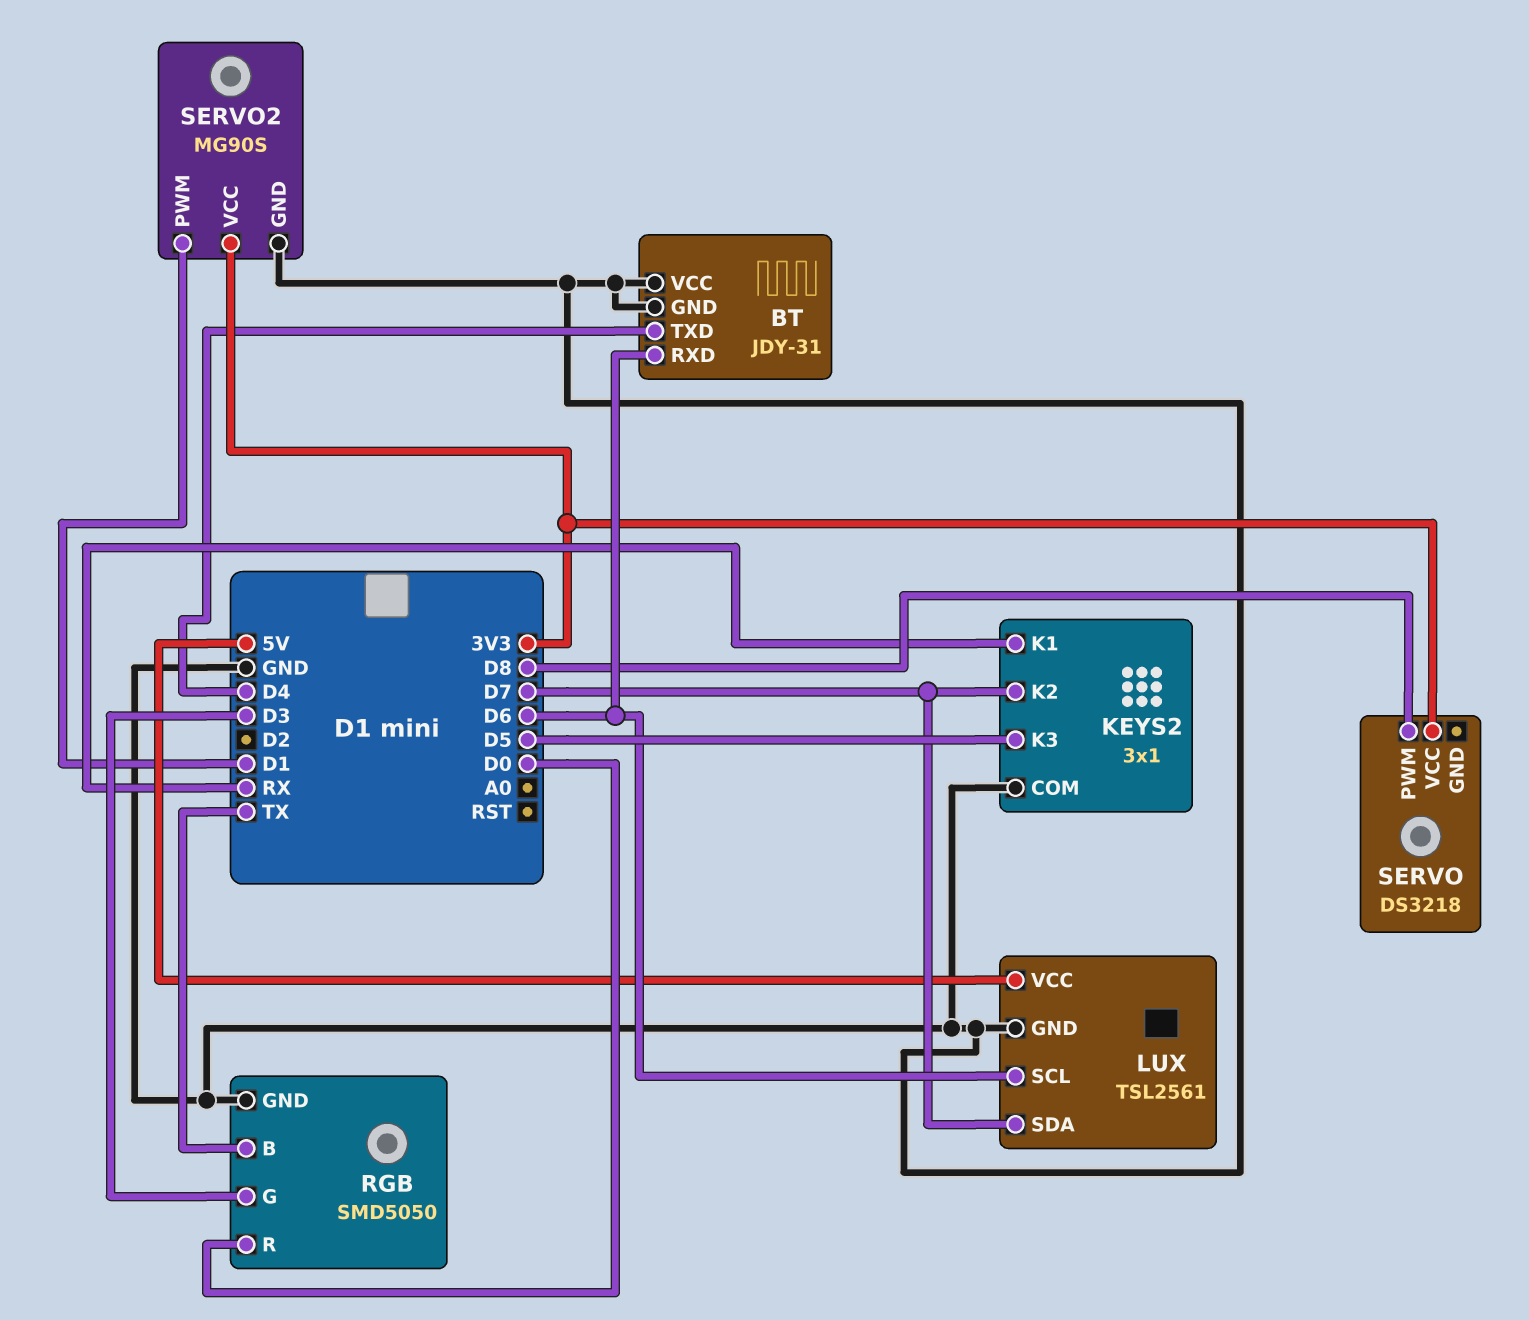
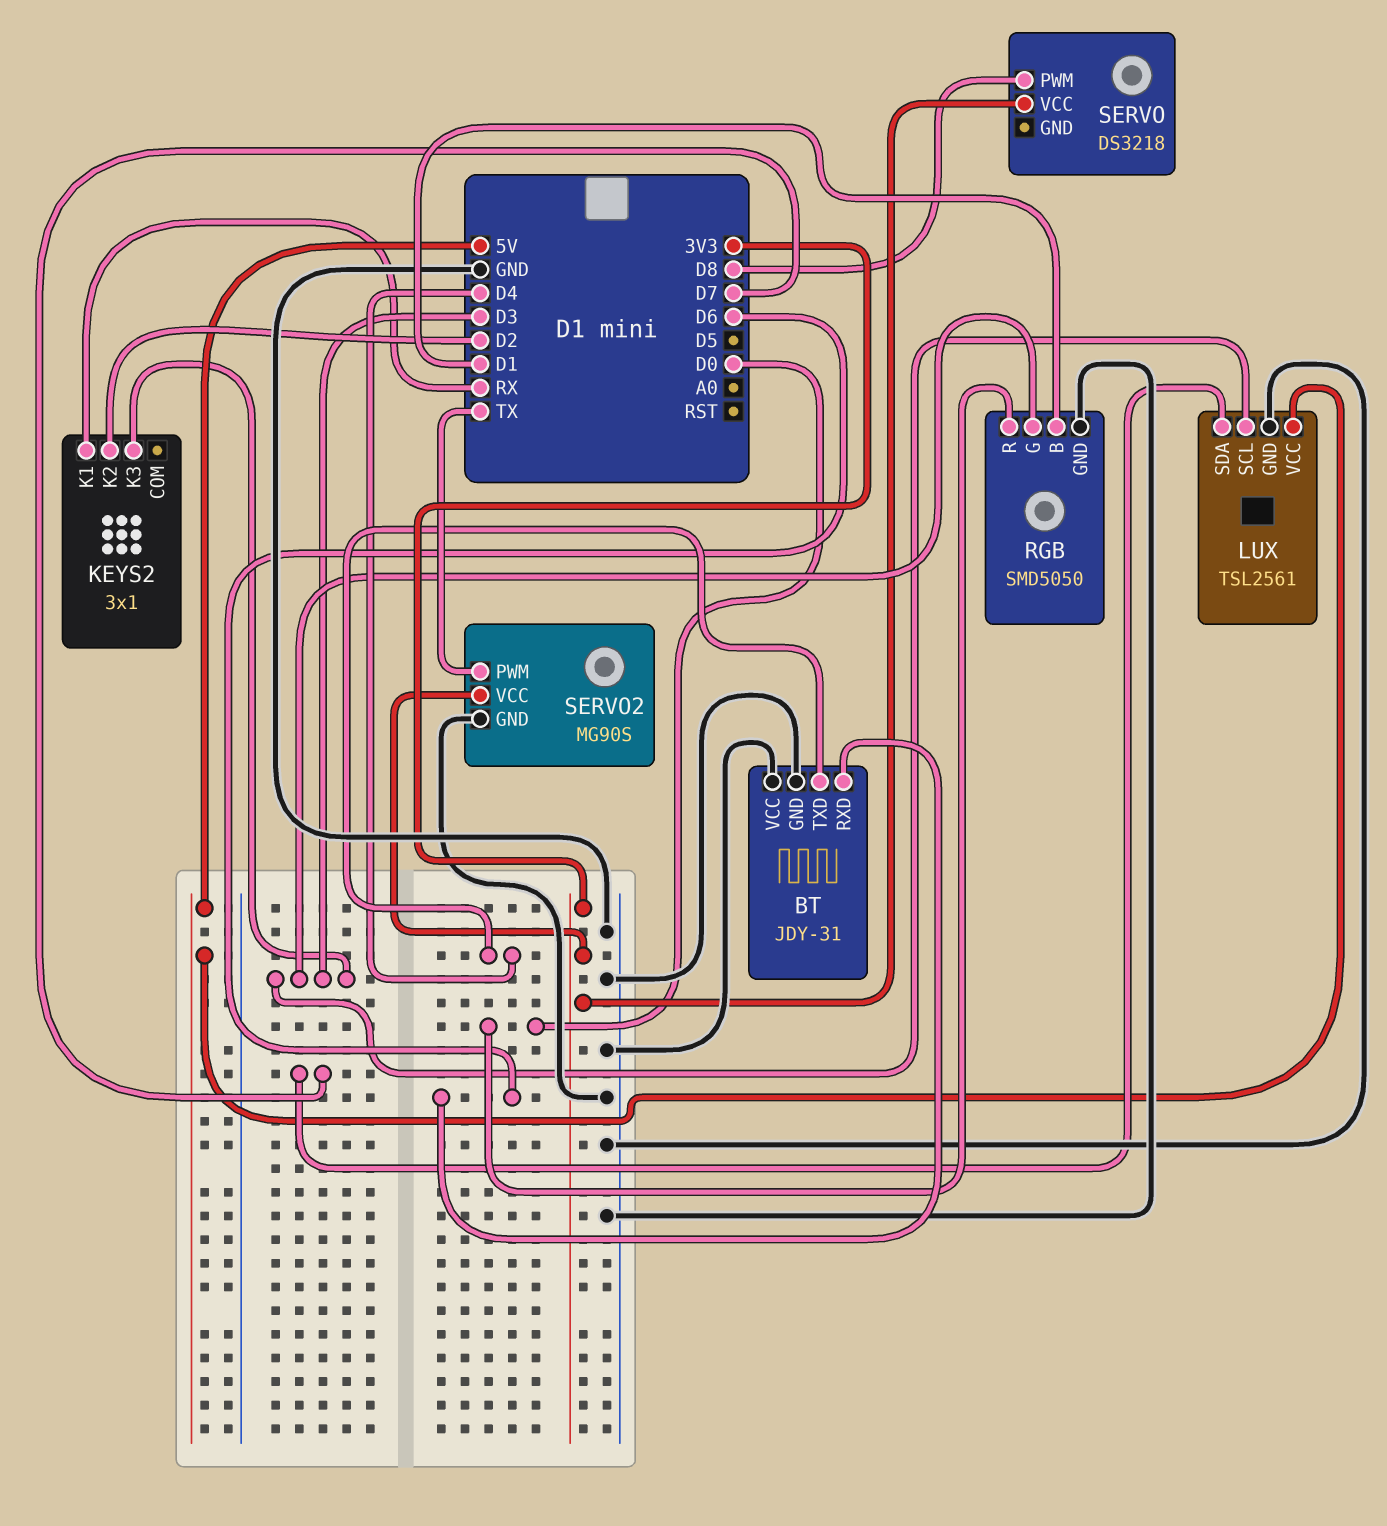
KEYS2 pin COM: GND -> none
KEYS2 pin K2: D7 -> D2
KEYS2 pin K3: D5 -> D3
LUX pin SCL: D6 -> D3
RGB pin B: TX -> D1
SERVO2 pin PWM: D1 -> TX

